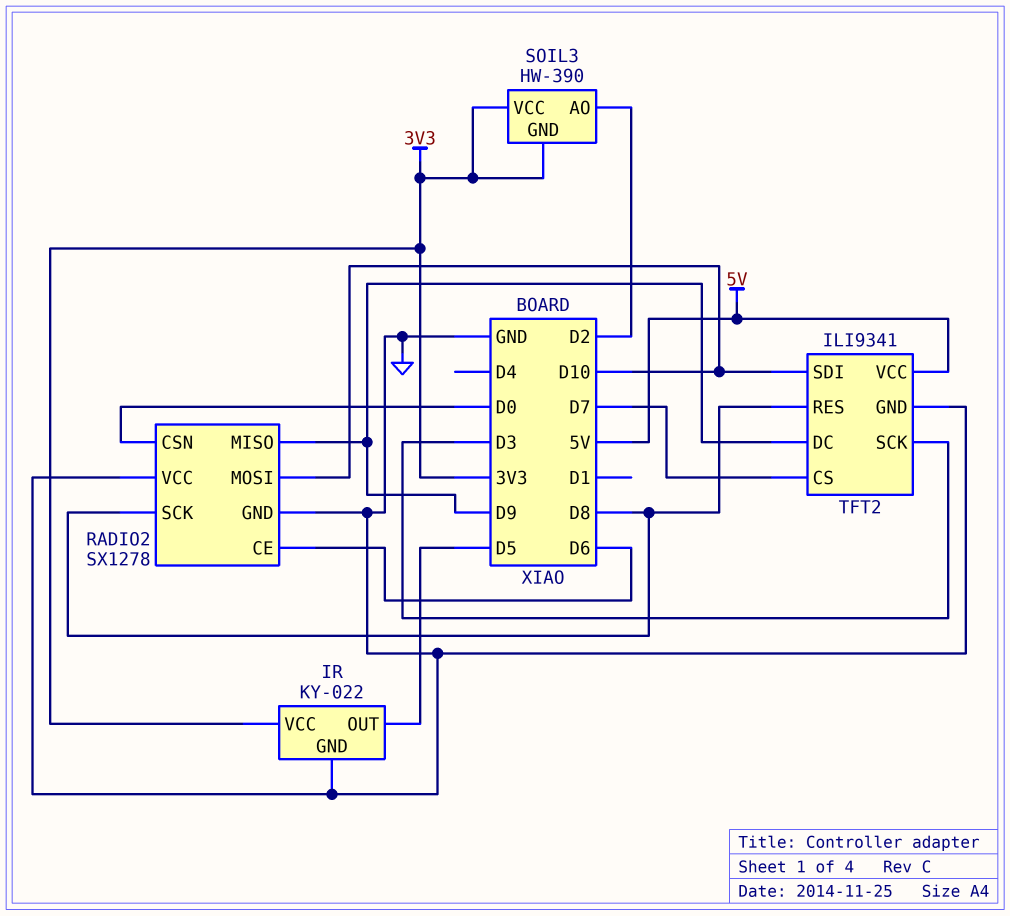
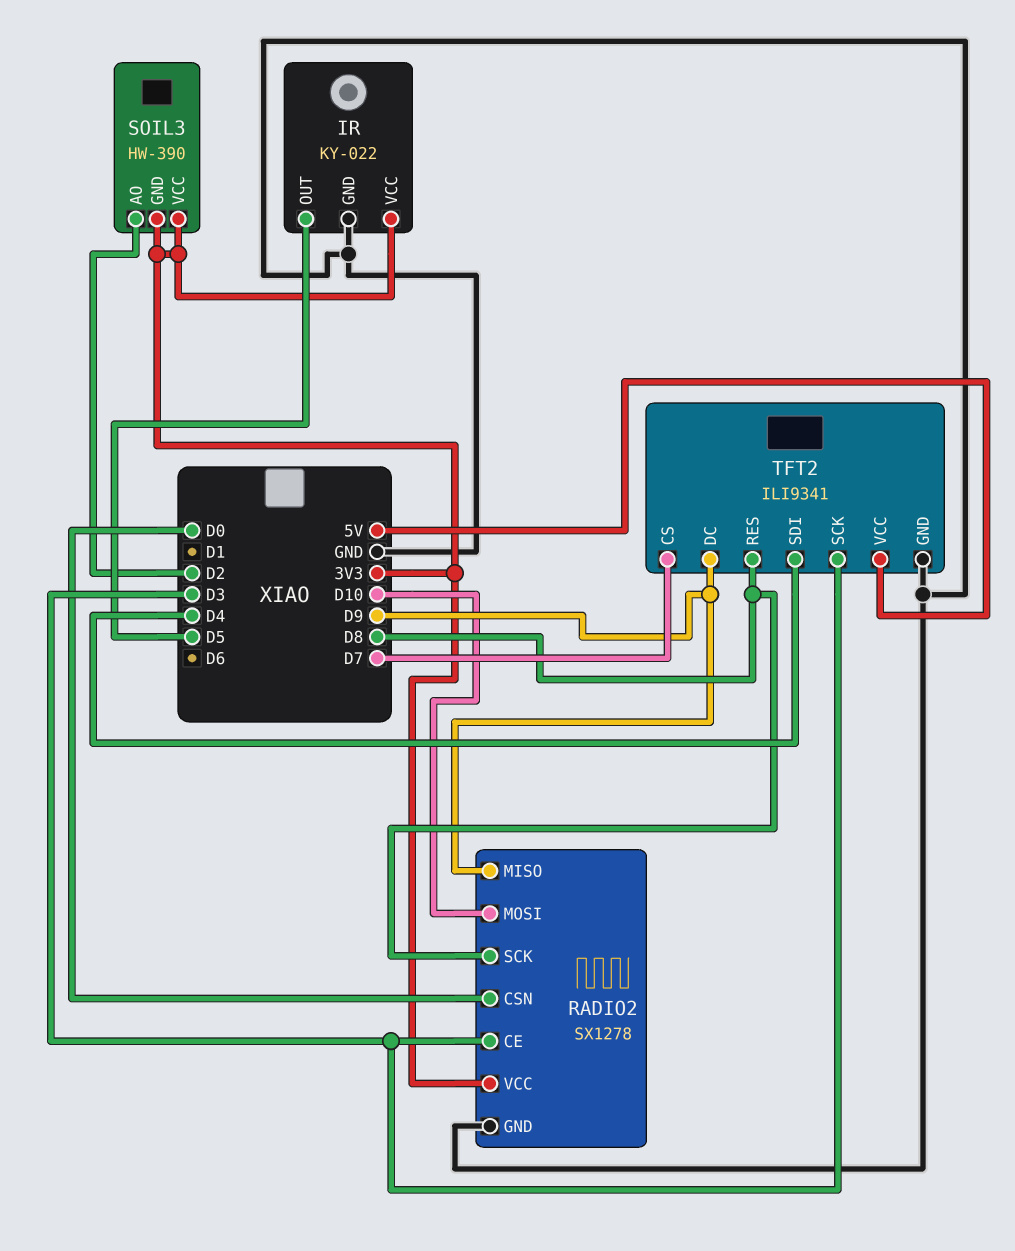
RADIO2 pin CE: D6 -> D3
RADIO2 pin VCC: GND -> 3V3
TFT2 pin SDI: D10 -> D4

